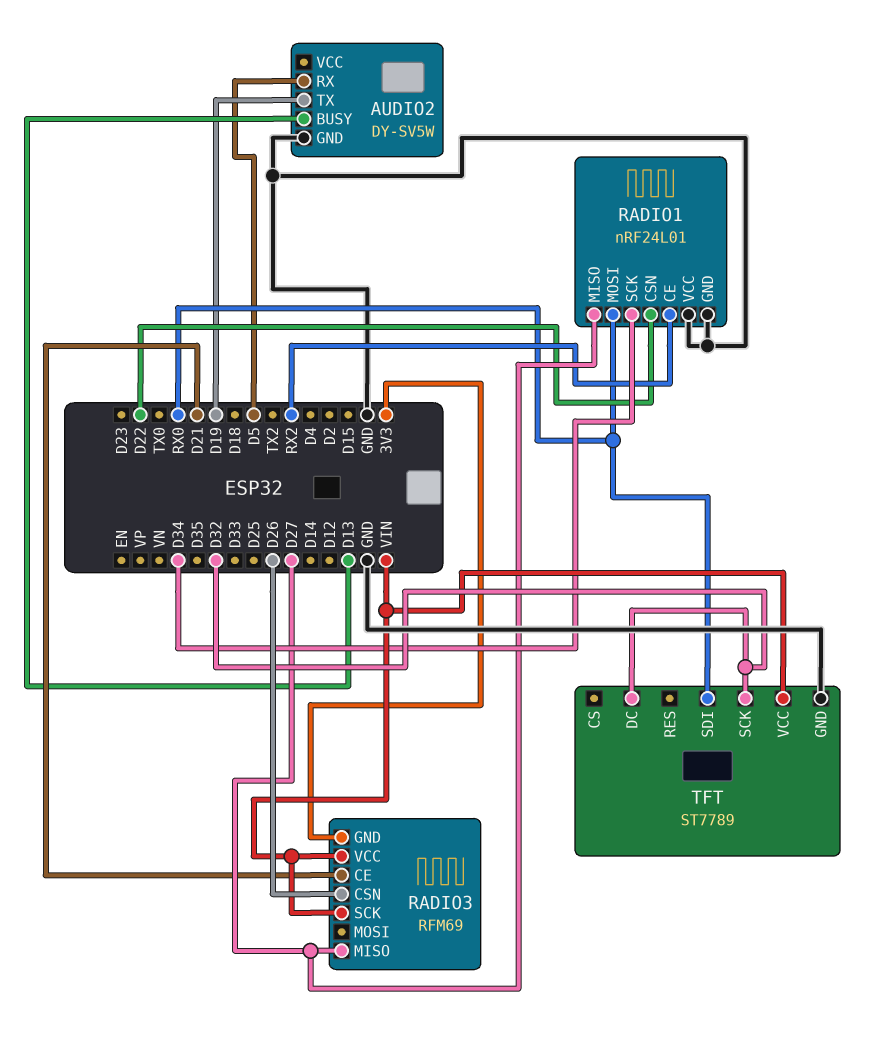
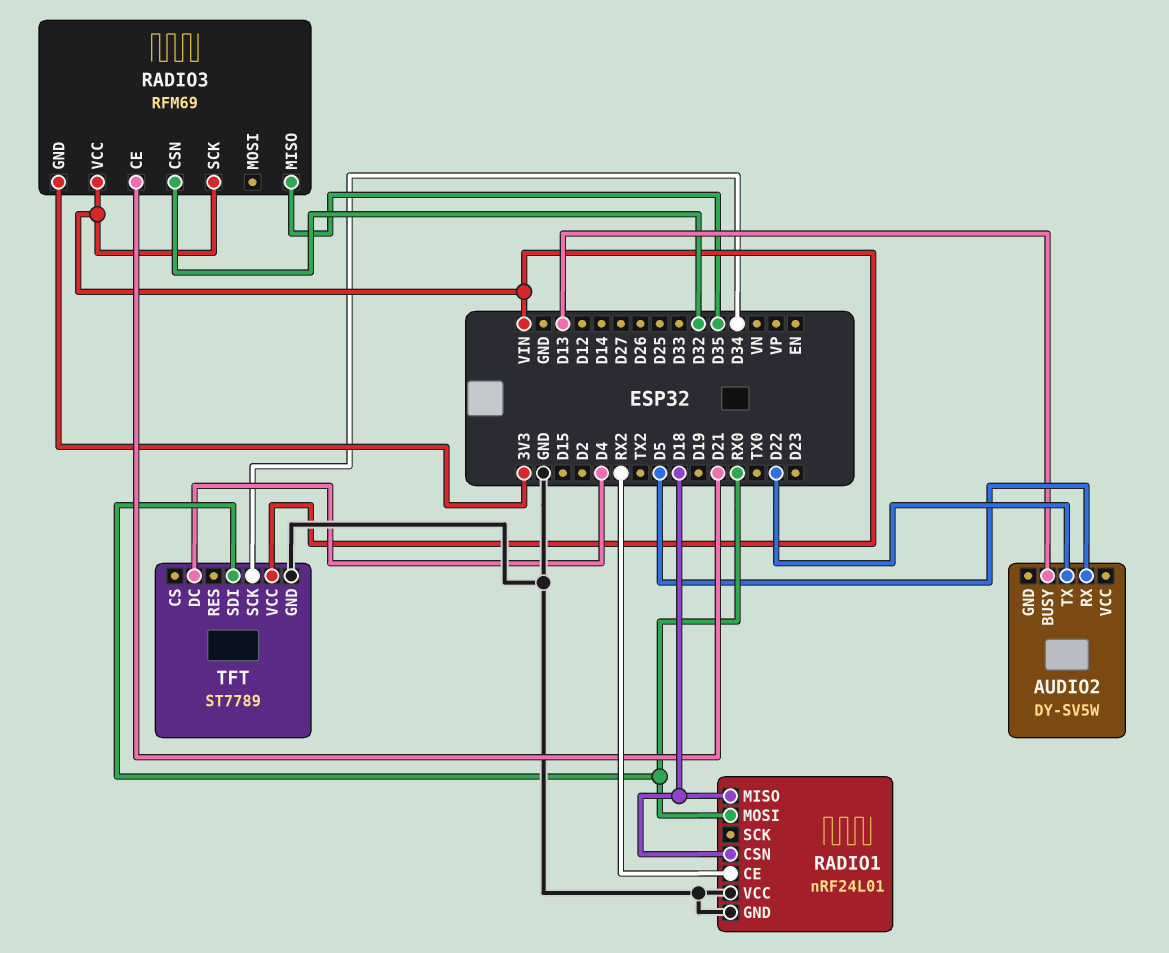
AUDIO2 pin GND: GND -> none
AUDIO2 pin TX: D19 -> D22
RADIO1 pin CSN: D22 -> D18
RADIO1 pin MISO: D27 -> D18
RADIO1 pin SCK: D34 -> none
RADIO3 pin CSN: D26 -> D32
RADIO3 pin MISO: D27 -> D35
TFT pin DC: D32 -> D4
TFT pin SCK: D32 -> D34

